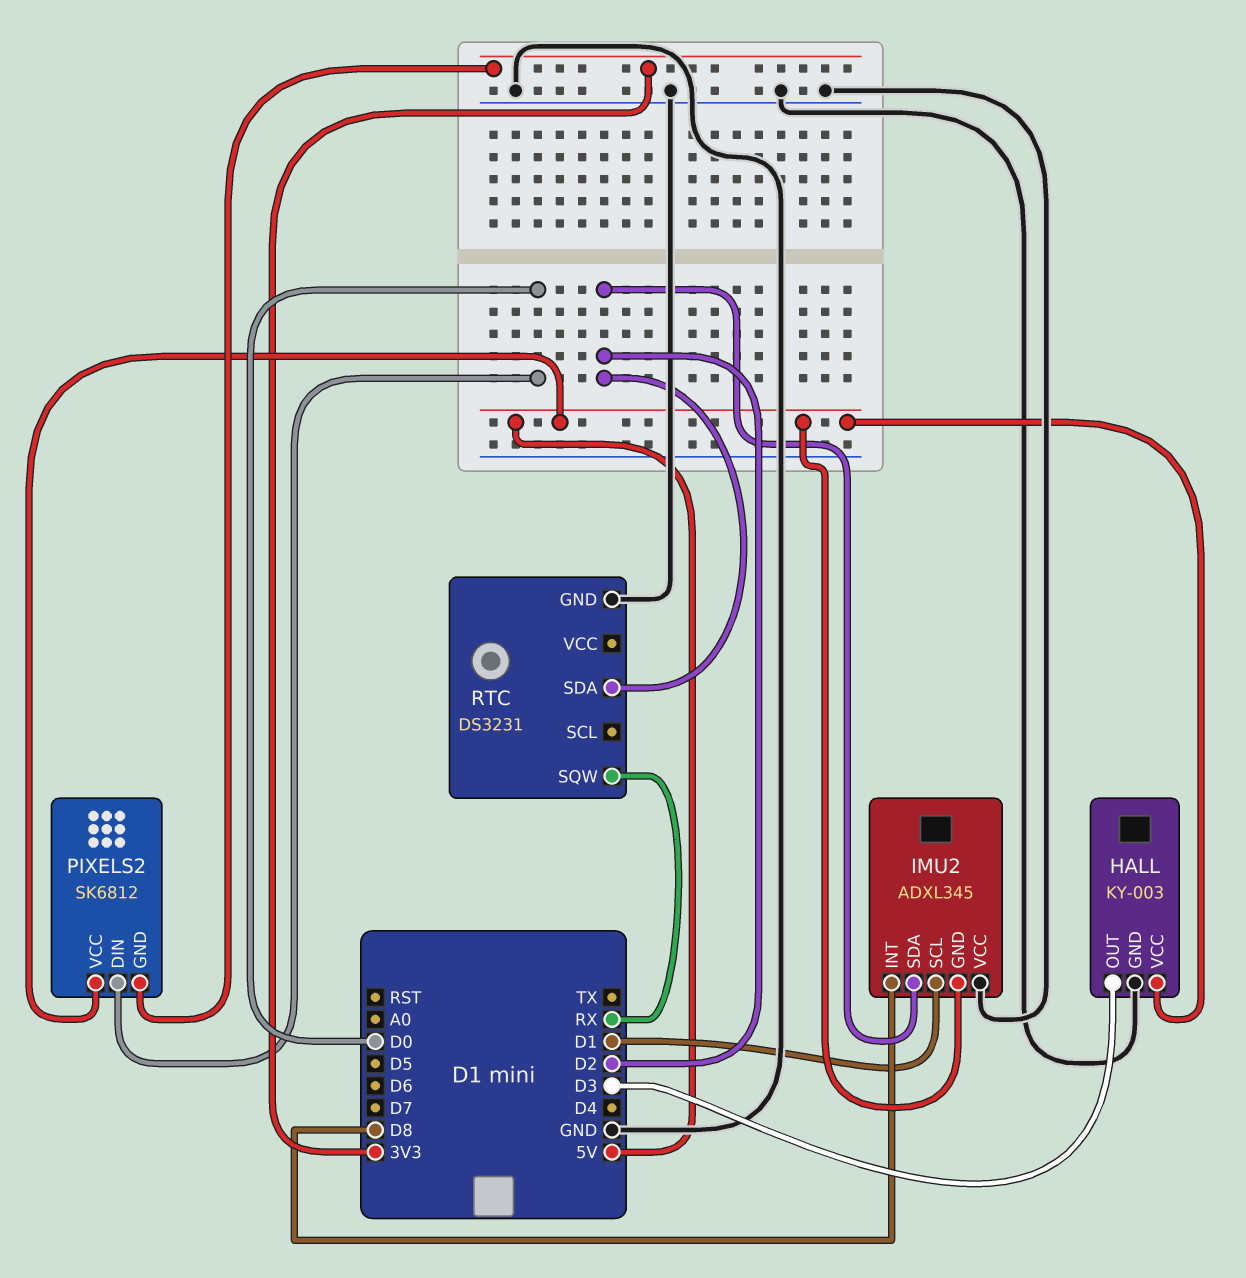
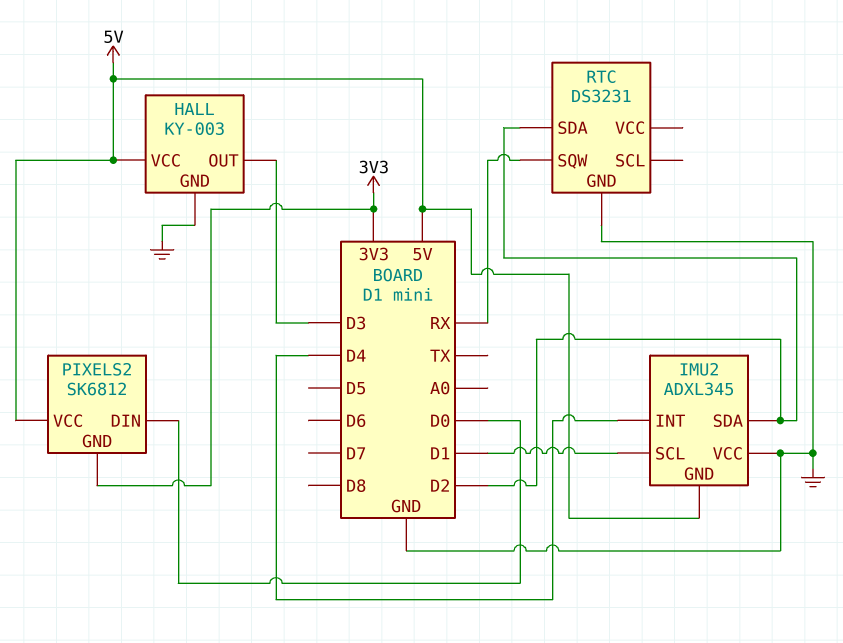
IMU2 pin INT: D8 -> D4

